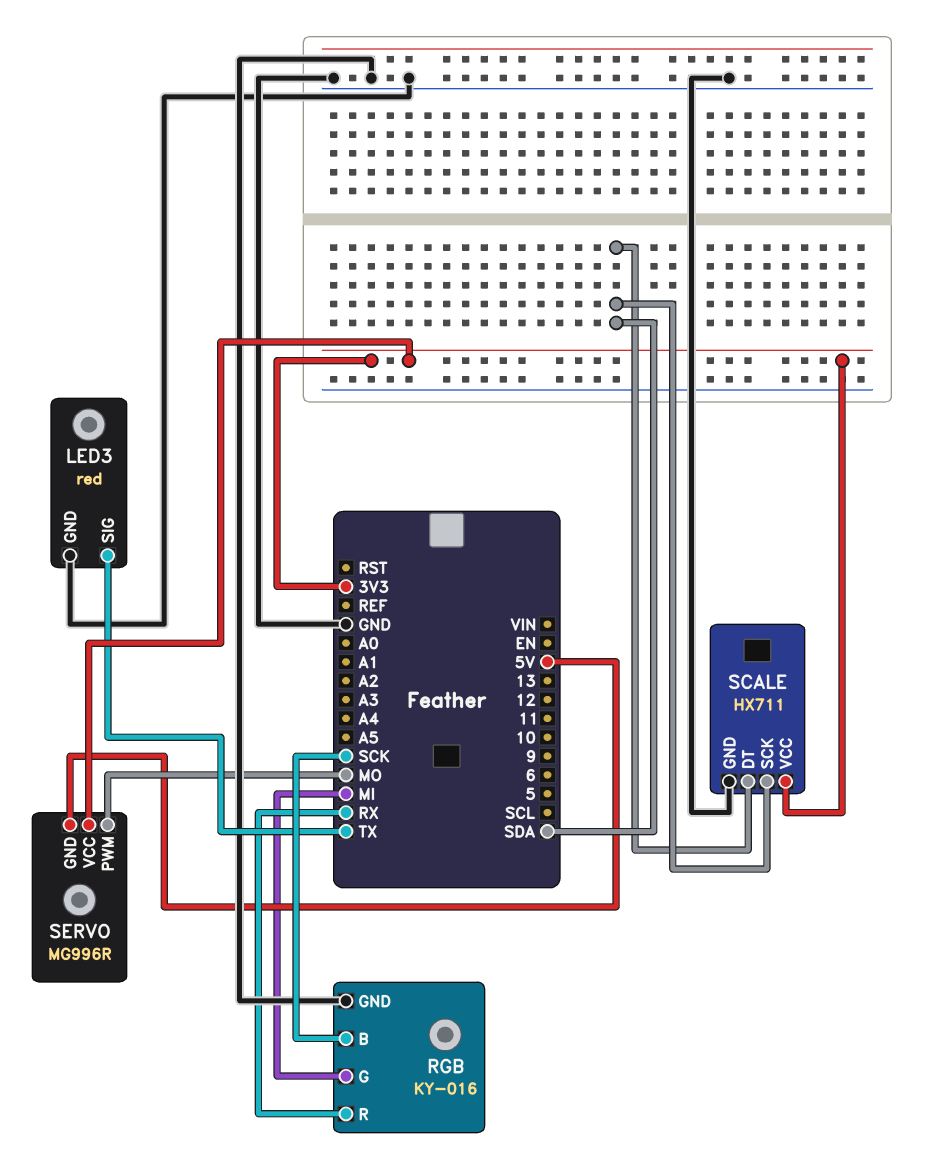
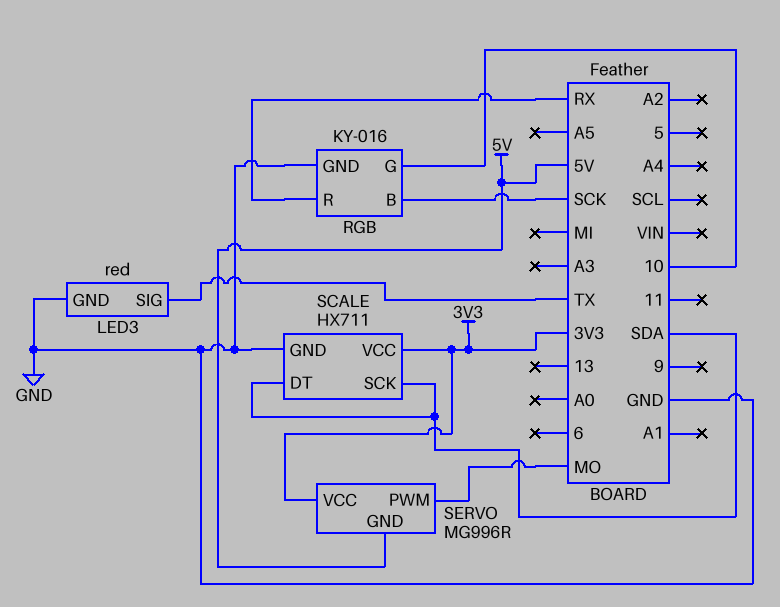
RGB pin G: MI -> 10

